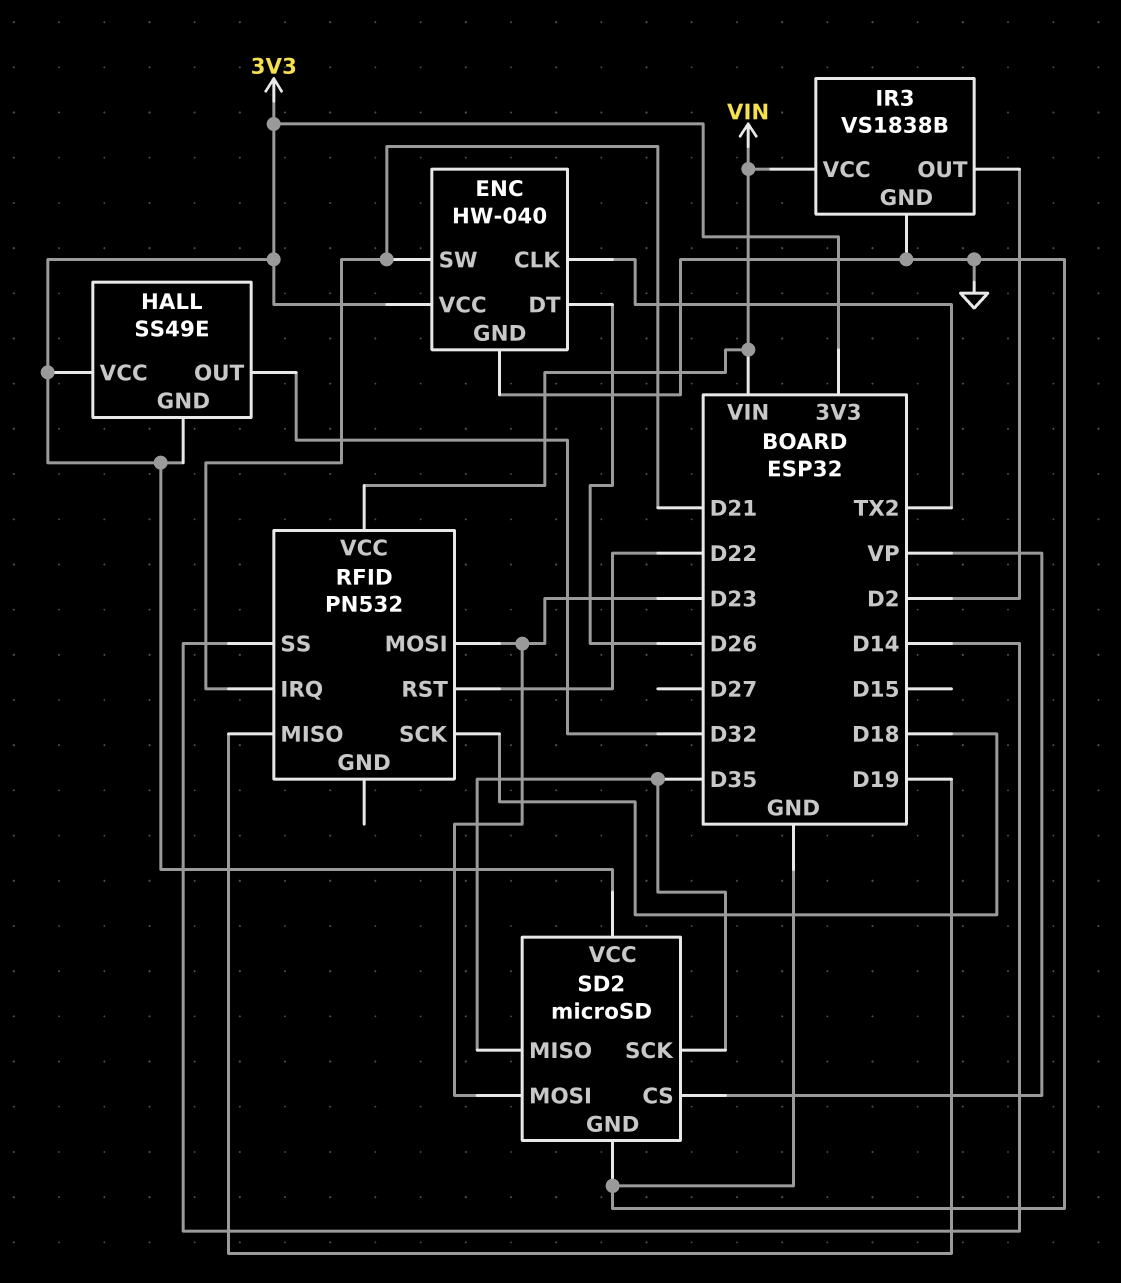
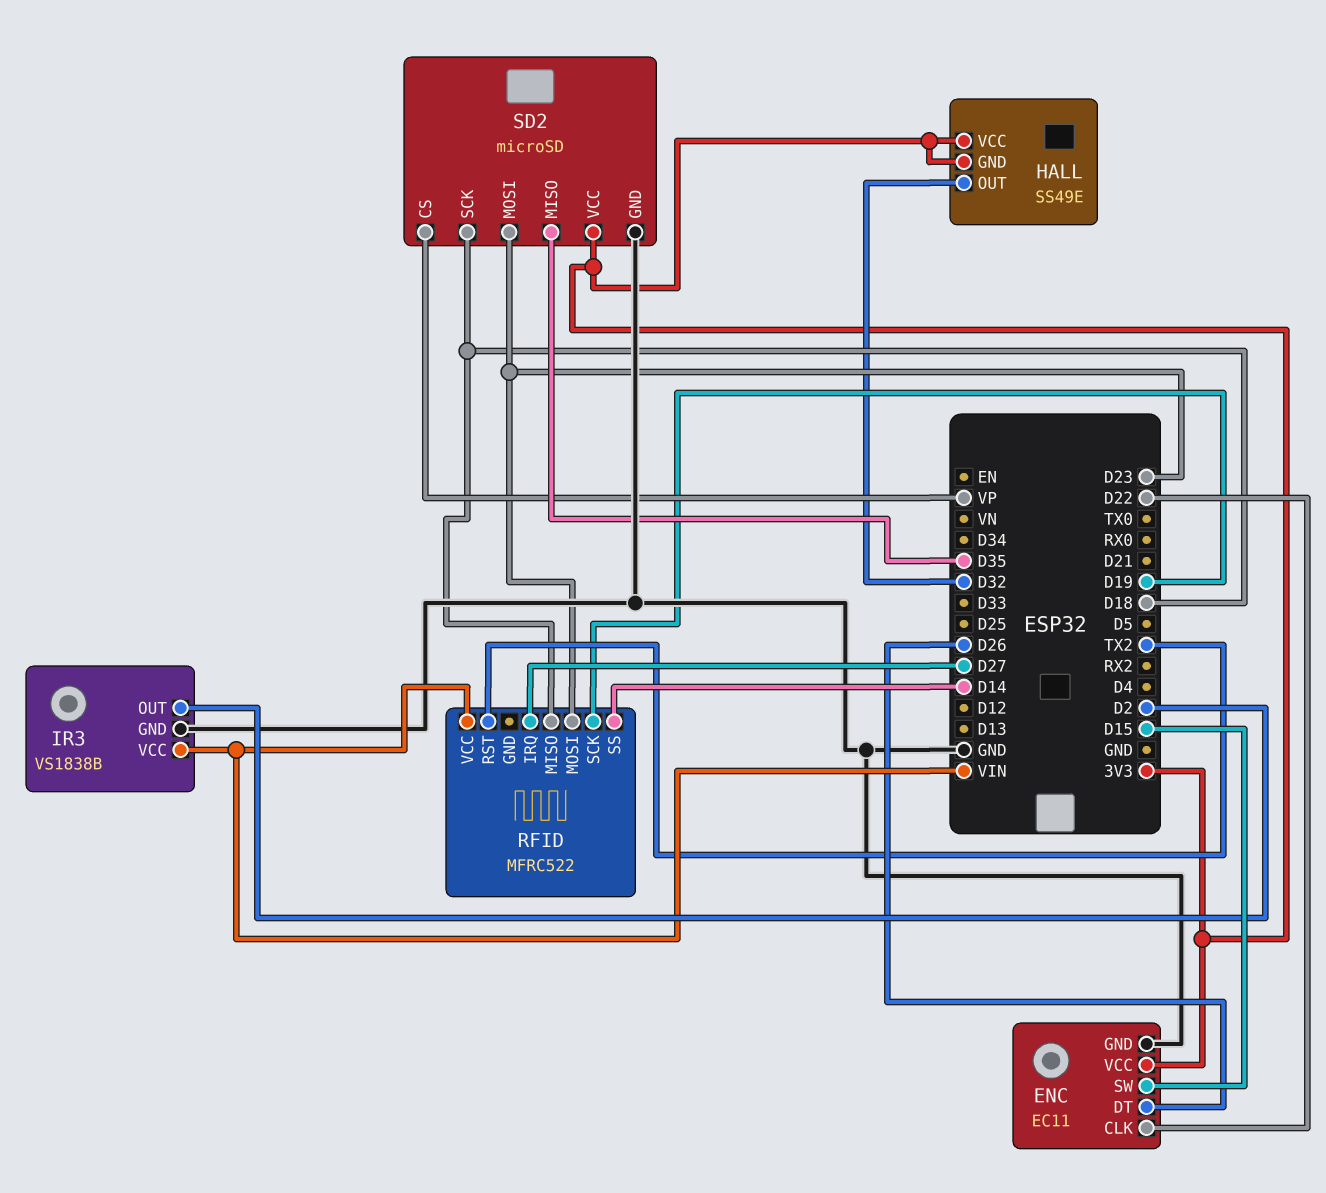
ENC: HW-040 -> EC11
ENC pin CLK: TX2 -> D22
ENC pin SW: D21 -> D15
RFID: PN532 -> MFRC522
RFID pin IRQ: D21 -> D27
RFID pin MISO: D19 -> D18
RFID pin RST: D22 -> TX2
RFID pin SCK: D18 -> D19
SD2 pin SCK: D35 -> D18

